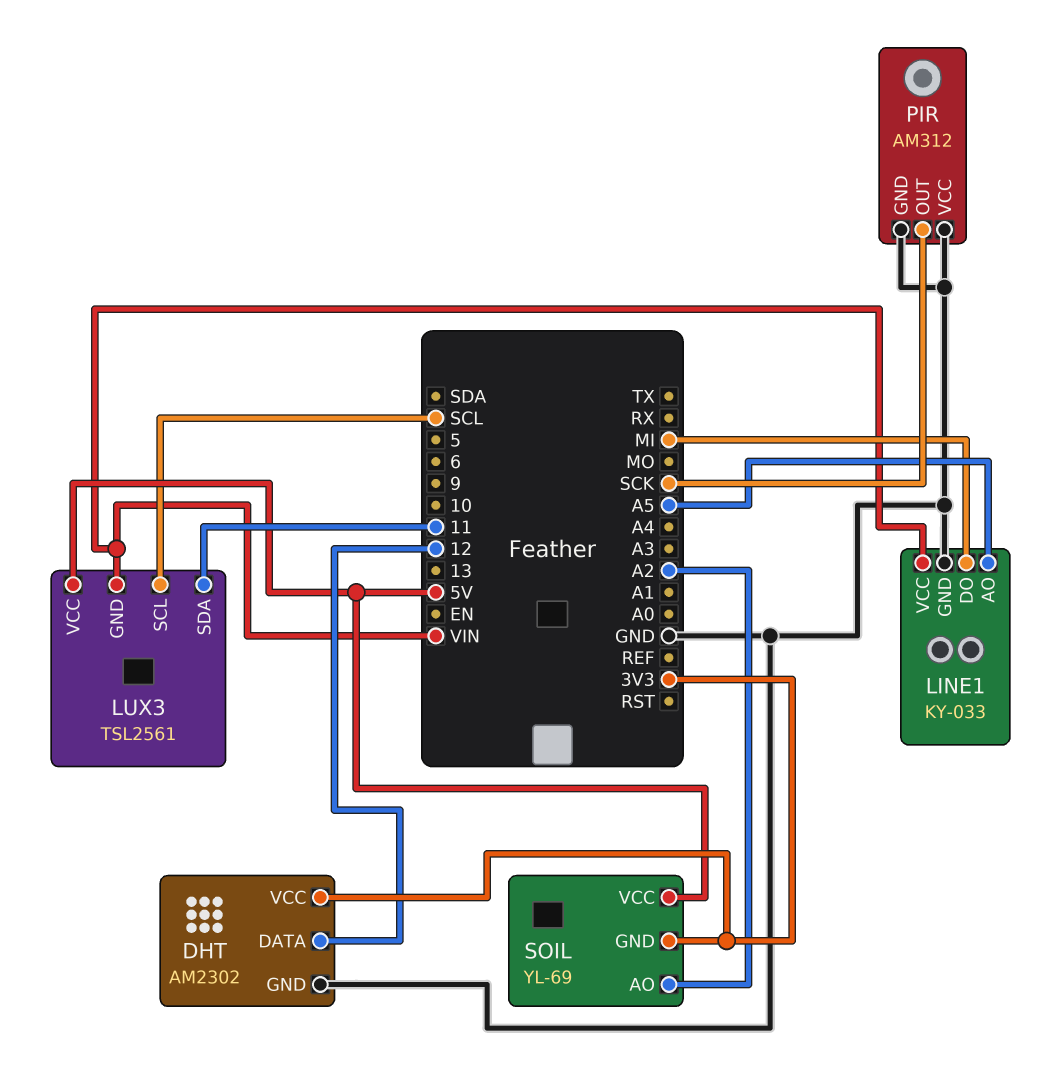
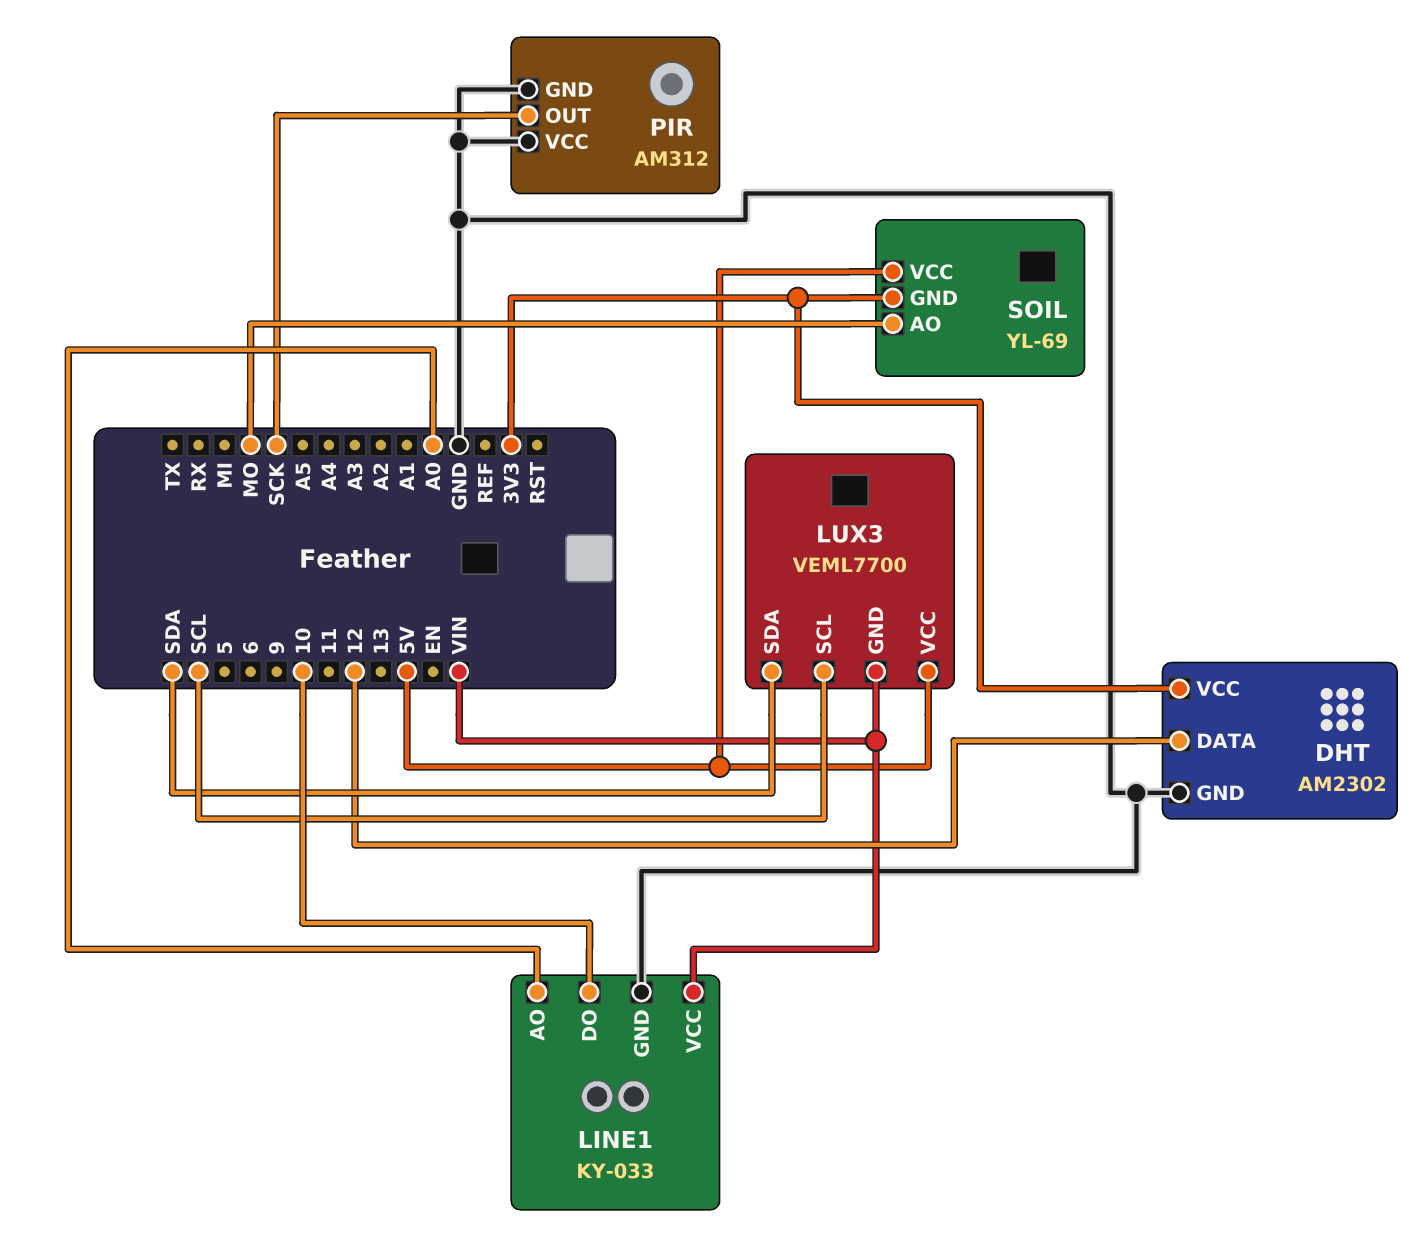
LINE1 pin AO: A5 -> A0
LINE1 pin DO: MI -> 10
LUX3: TSL2561 -> VEML7700
LUX3 pin SDA: 11 -> SDA
SOIL pin AO: A2 -> MO

